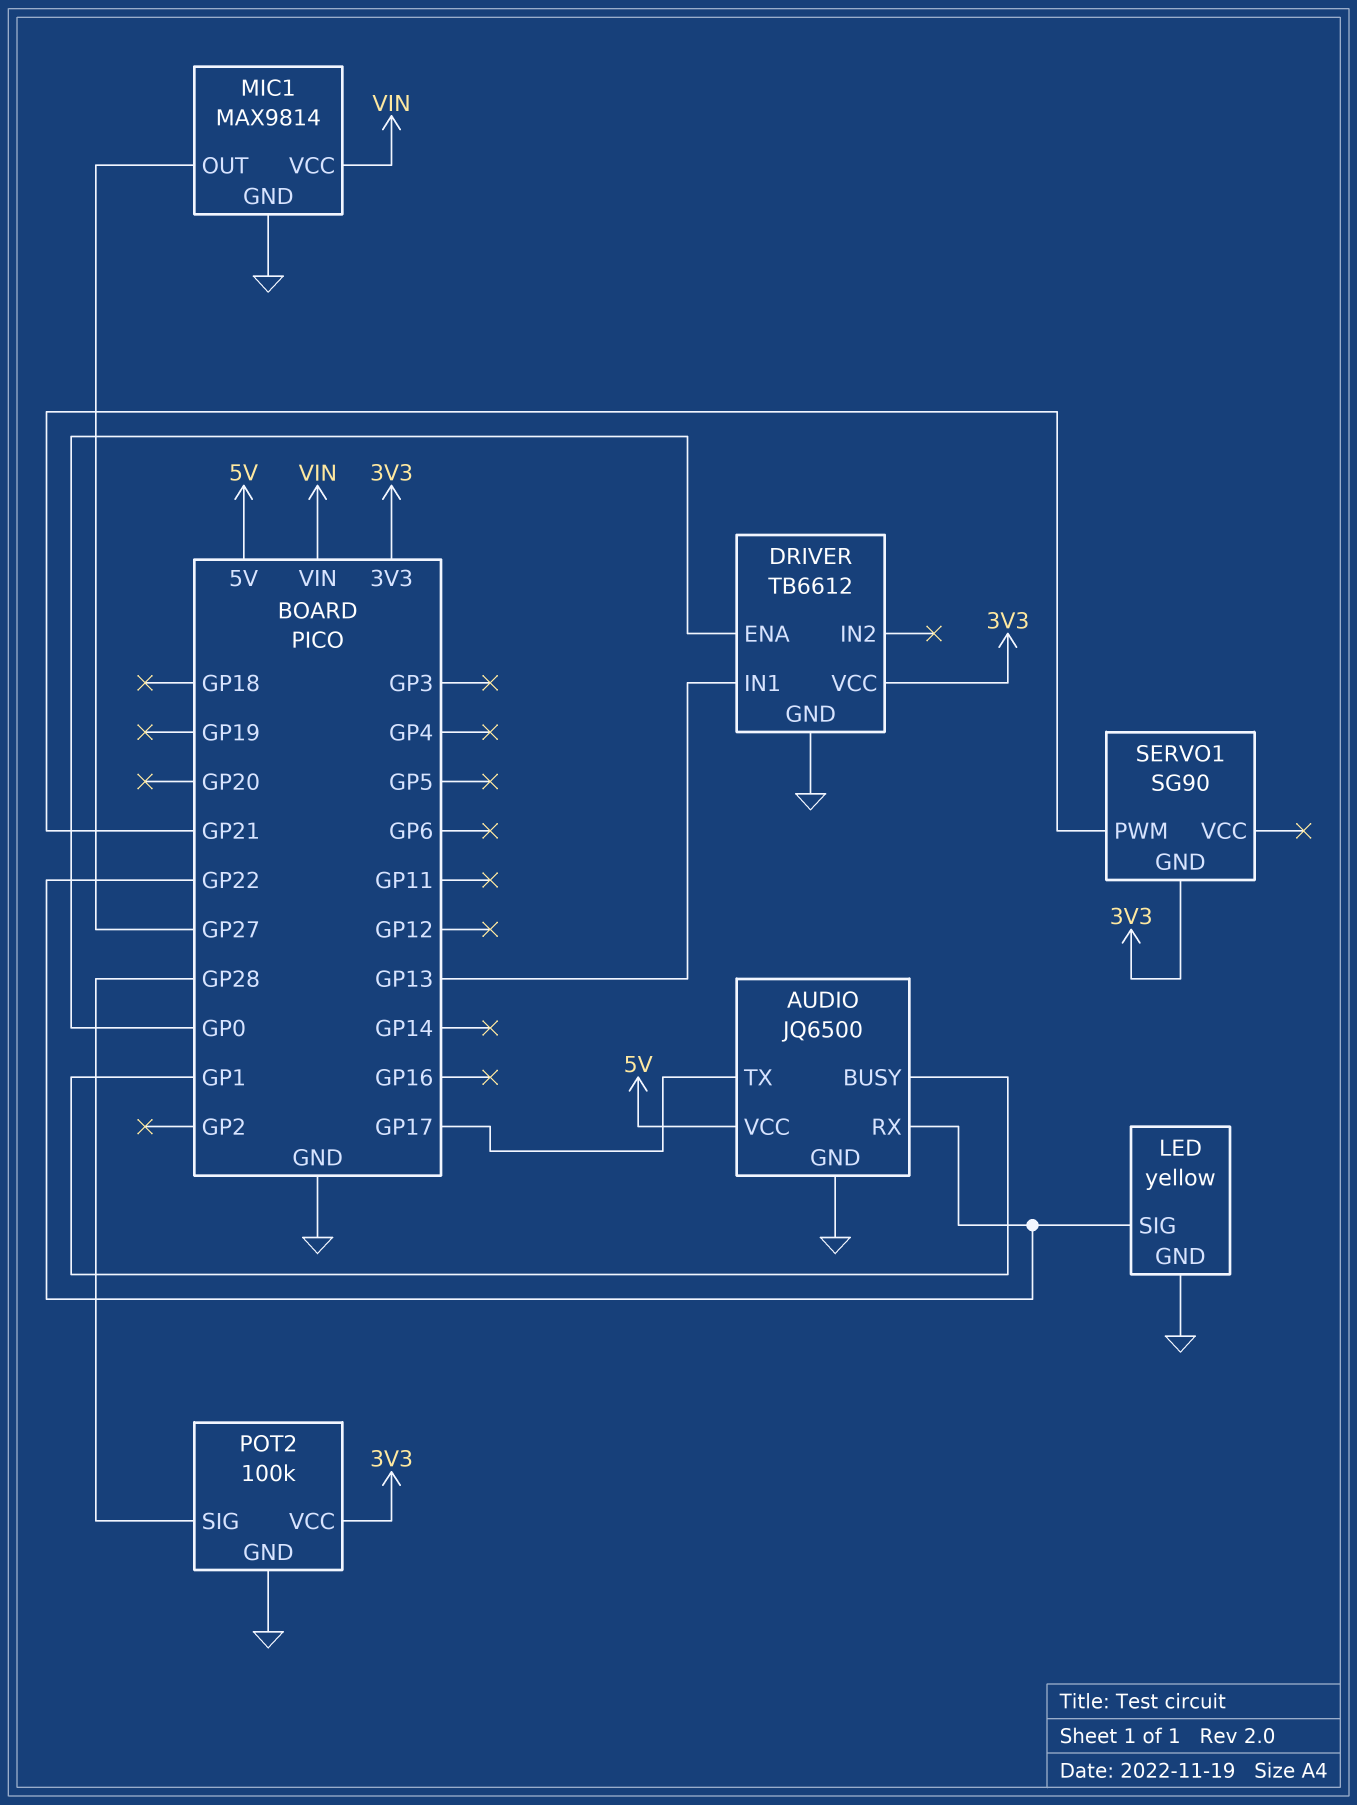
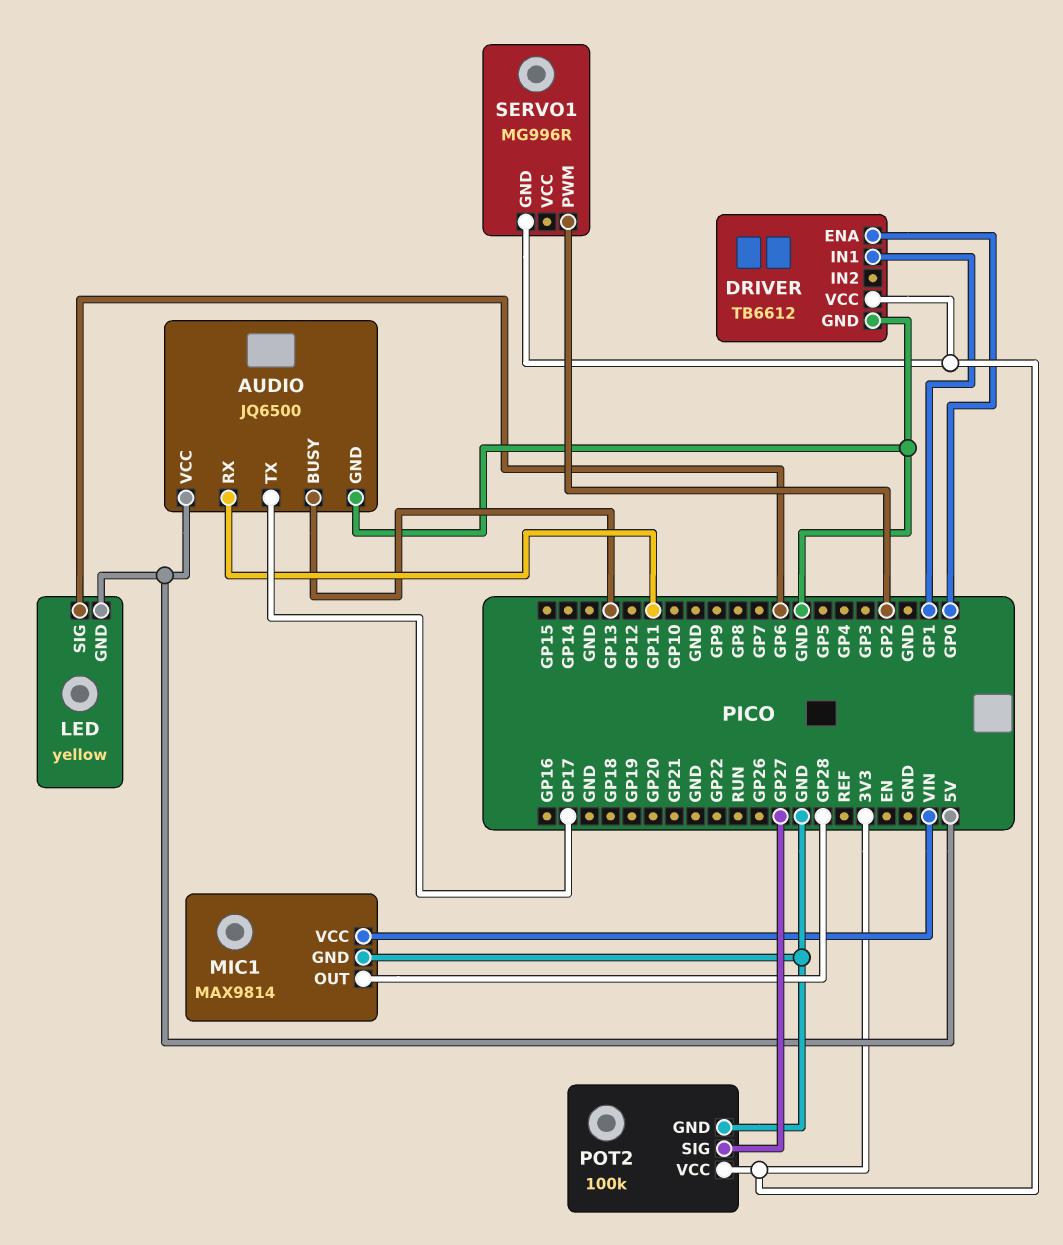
AUDIO pin BUSY: GP1 -> GP13
AUDIO pin RX: GP22 -> GP11
DRIVER pin IN1: GP13 -> GP1
LED pin GND: GND -> 5V
LED pin SIG: GP22 -> GP6
MIC1 pin OUT: GP27 -> GP28
POT2 pin SIG: GP28 -> GP27
SERVO1: SG90 -> MG996R
SERVO1 pin PWM: GP21 -> GP2

